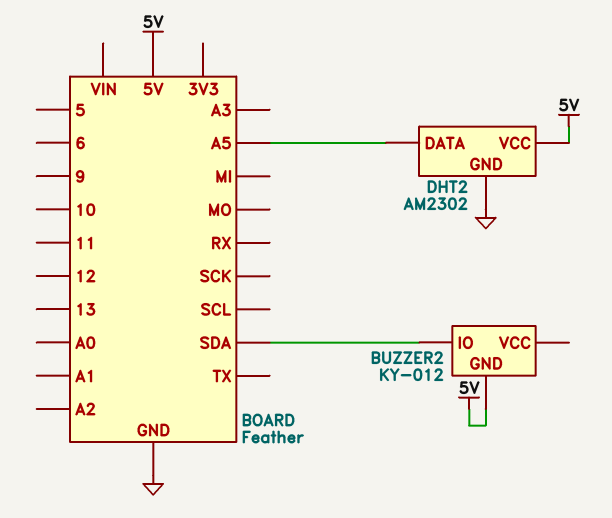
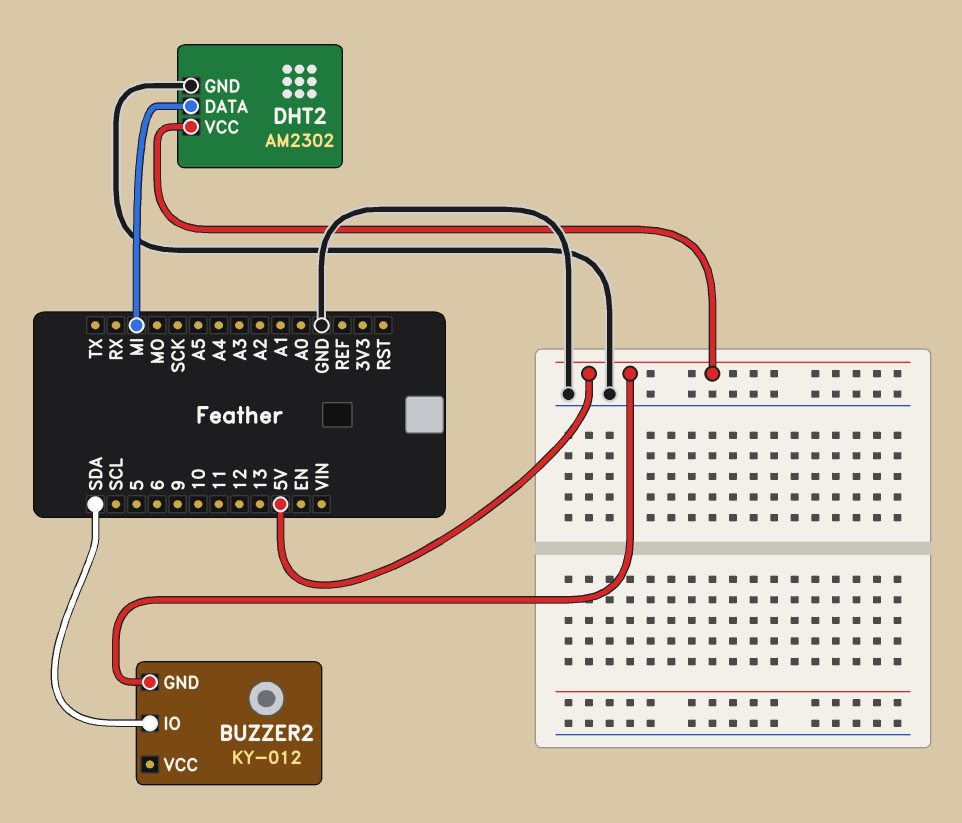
DHT2 pin DATA: A5 -> MI

